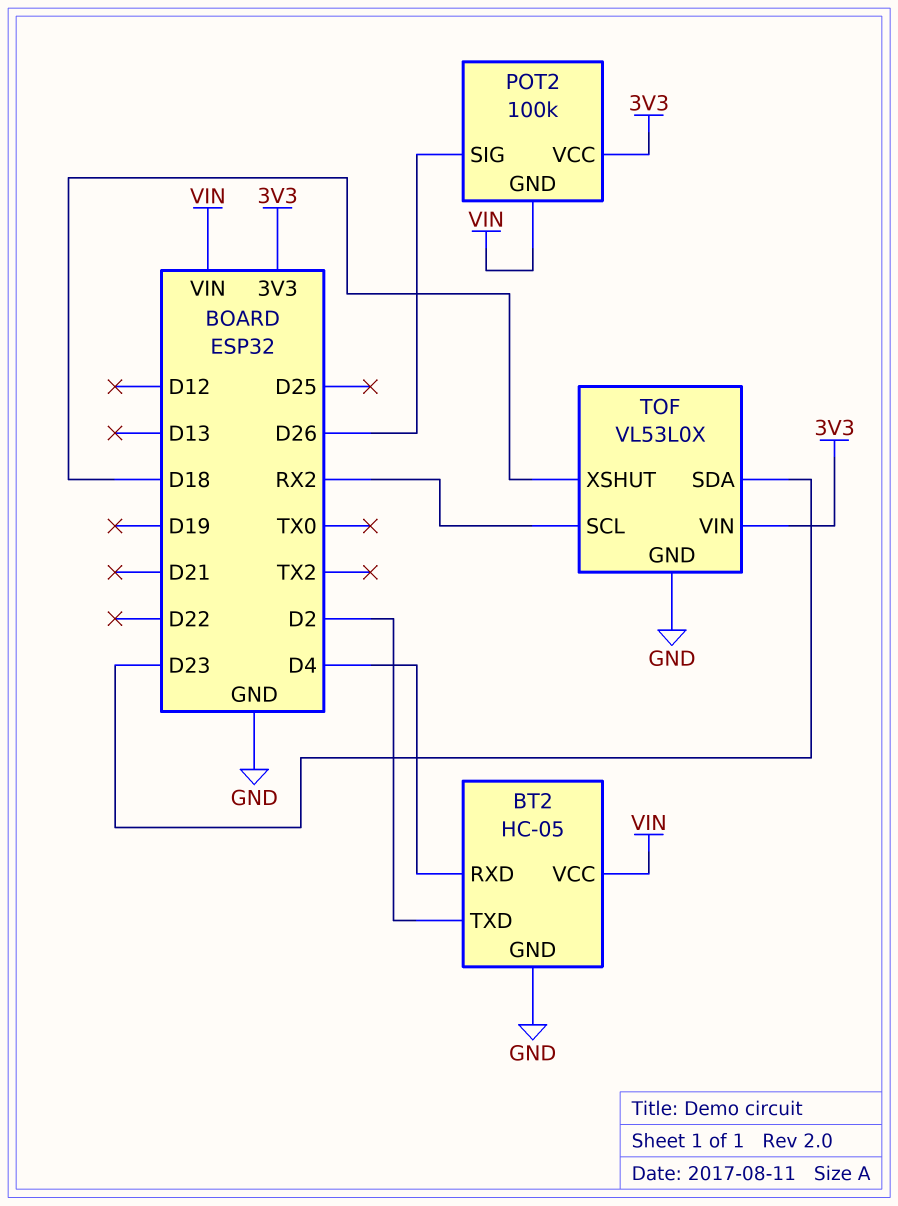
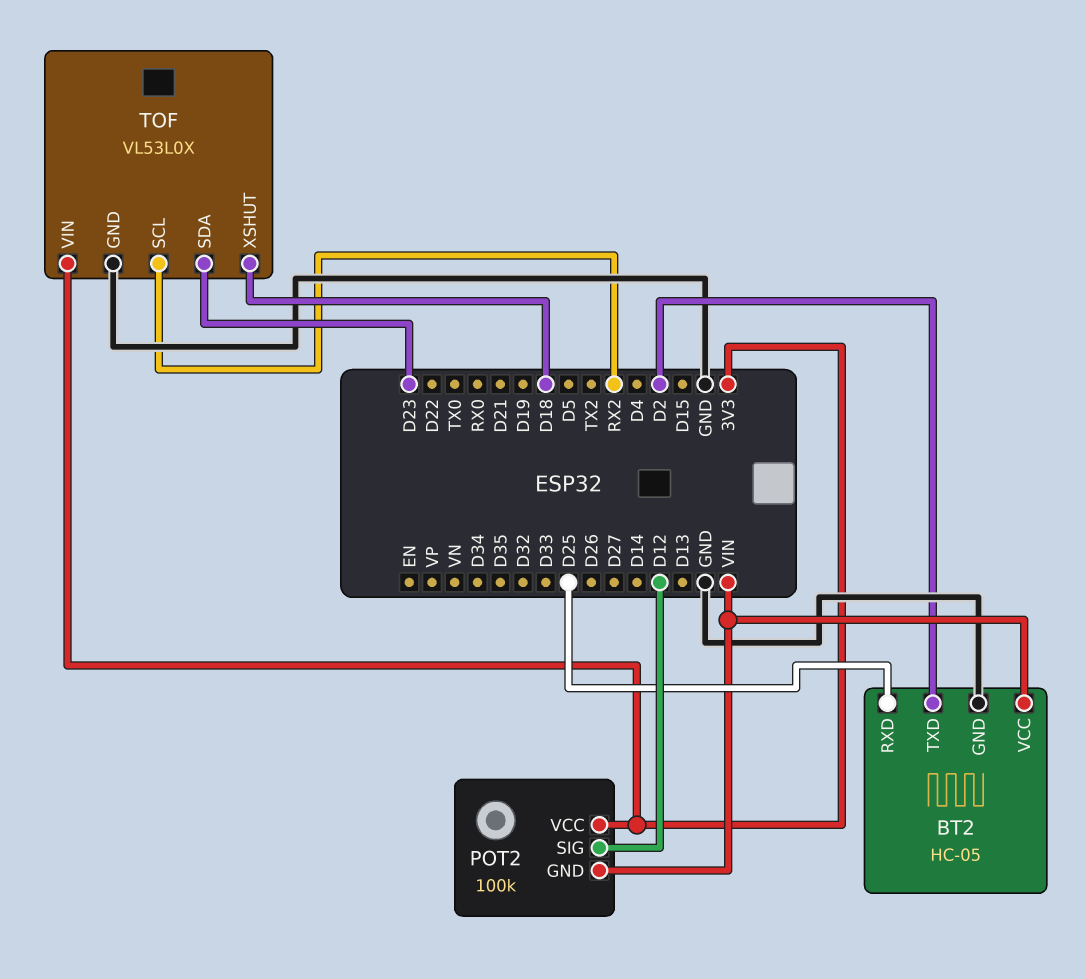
BT2 pin RXD: D4 -> D25
POT2 pin SIG: D26 -> D12

